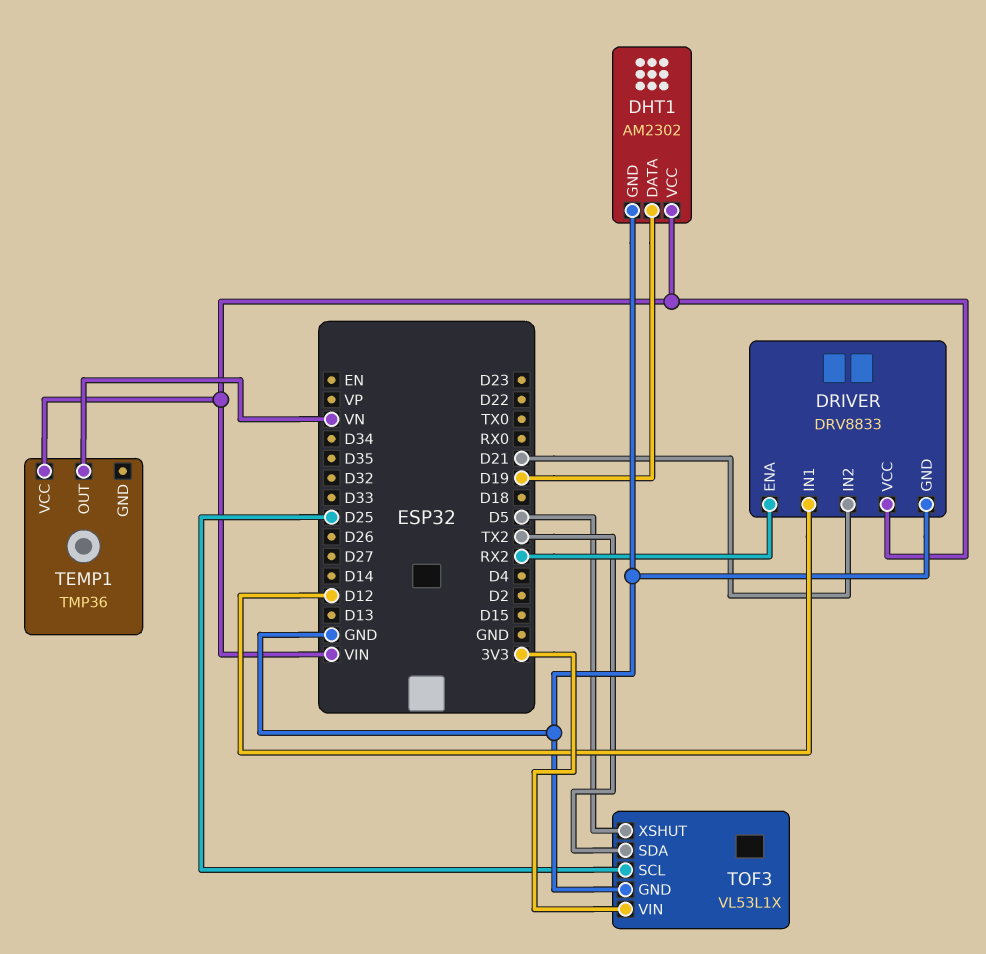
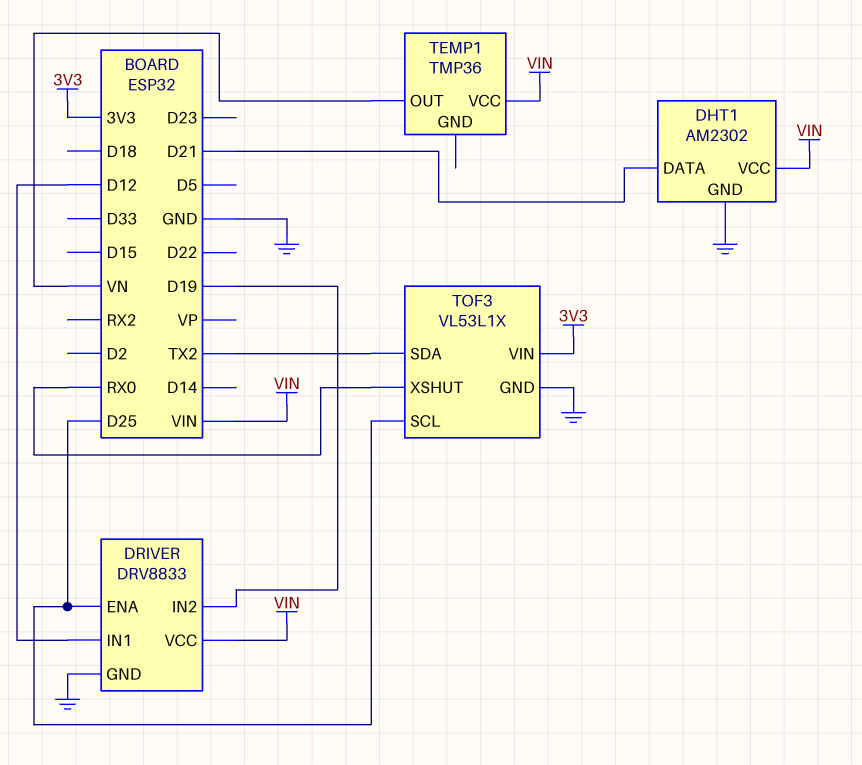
DHT1 pin DATA: D19 -> D21
DRIVER pin ENA: RX2 -> D25
DRIVER pin IN2: D21 -> D19
TOF3 pin XSHUT: D5 -> RX0

